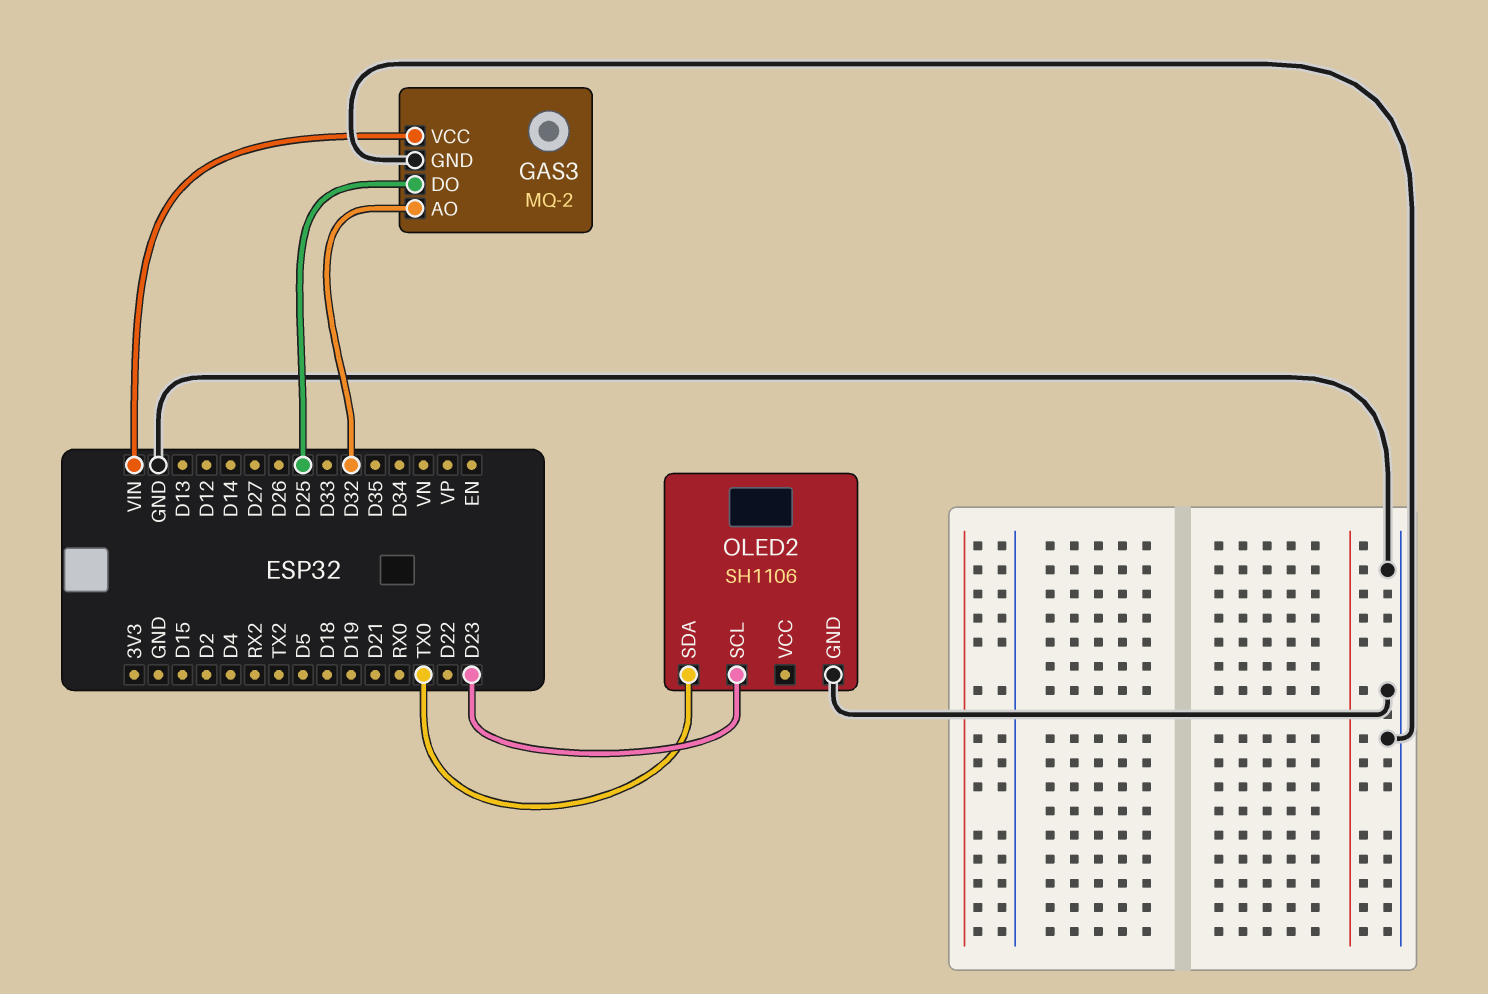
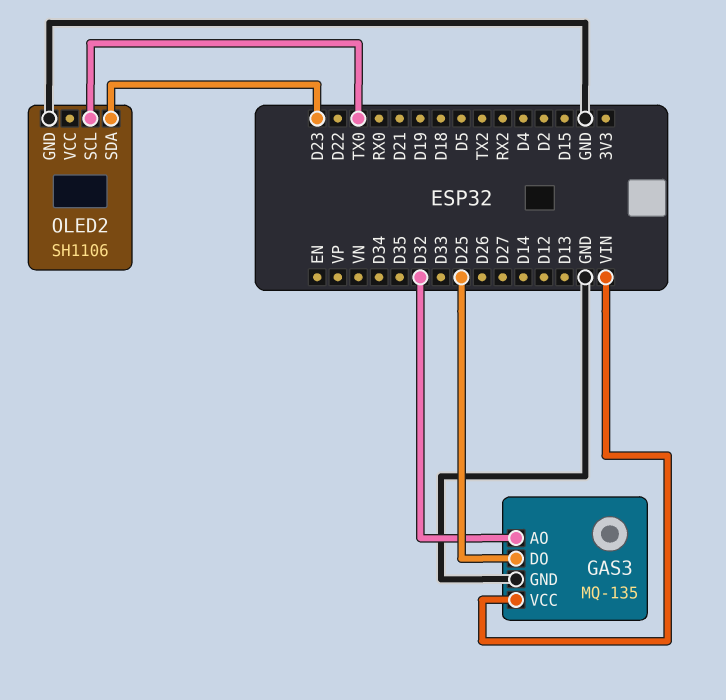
GAS3: MQ-2 -> MQ-135
OLED2 pin SCL: D23 -> TX0
OLED2 pin SDA: TX0 -> D23

